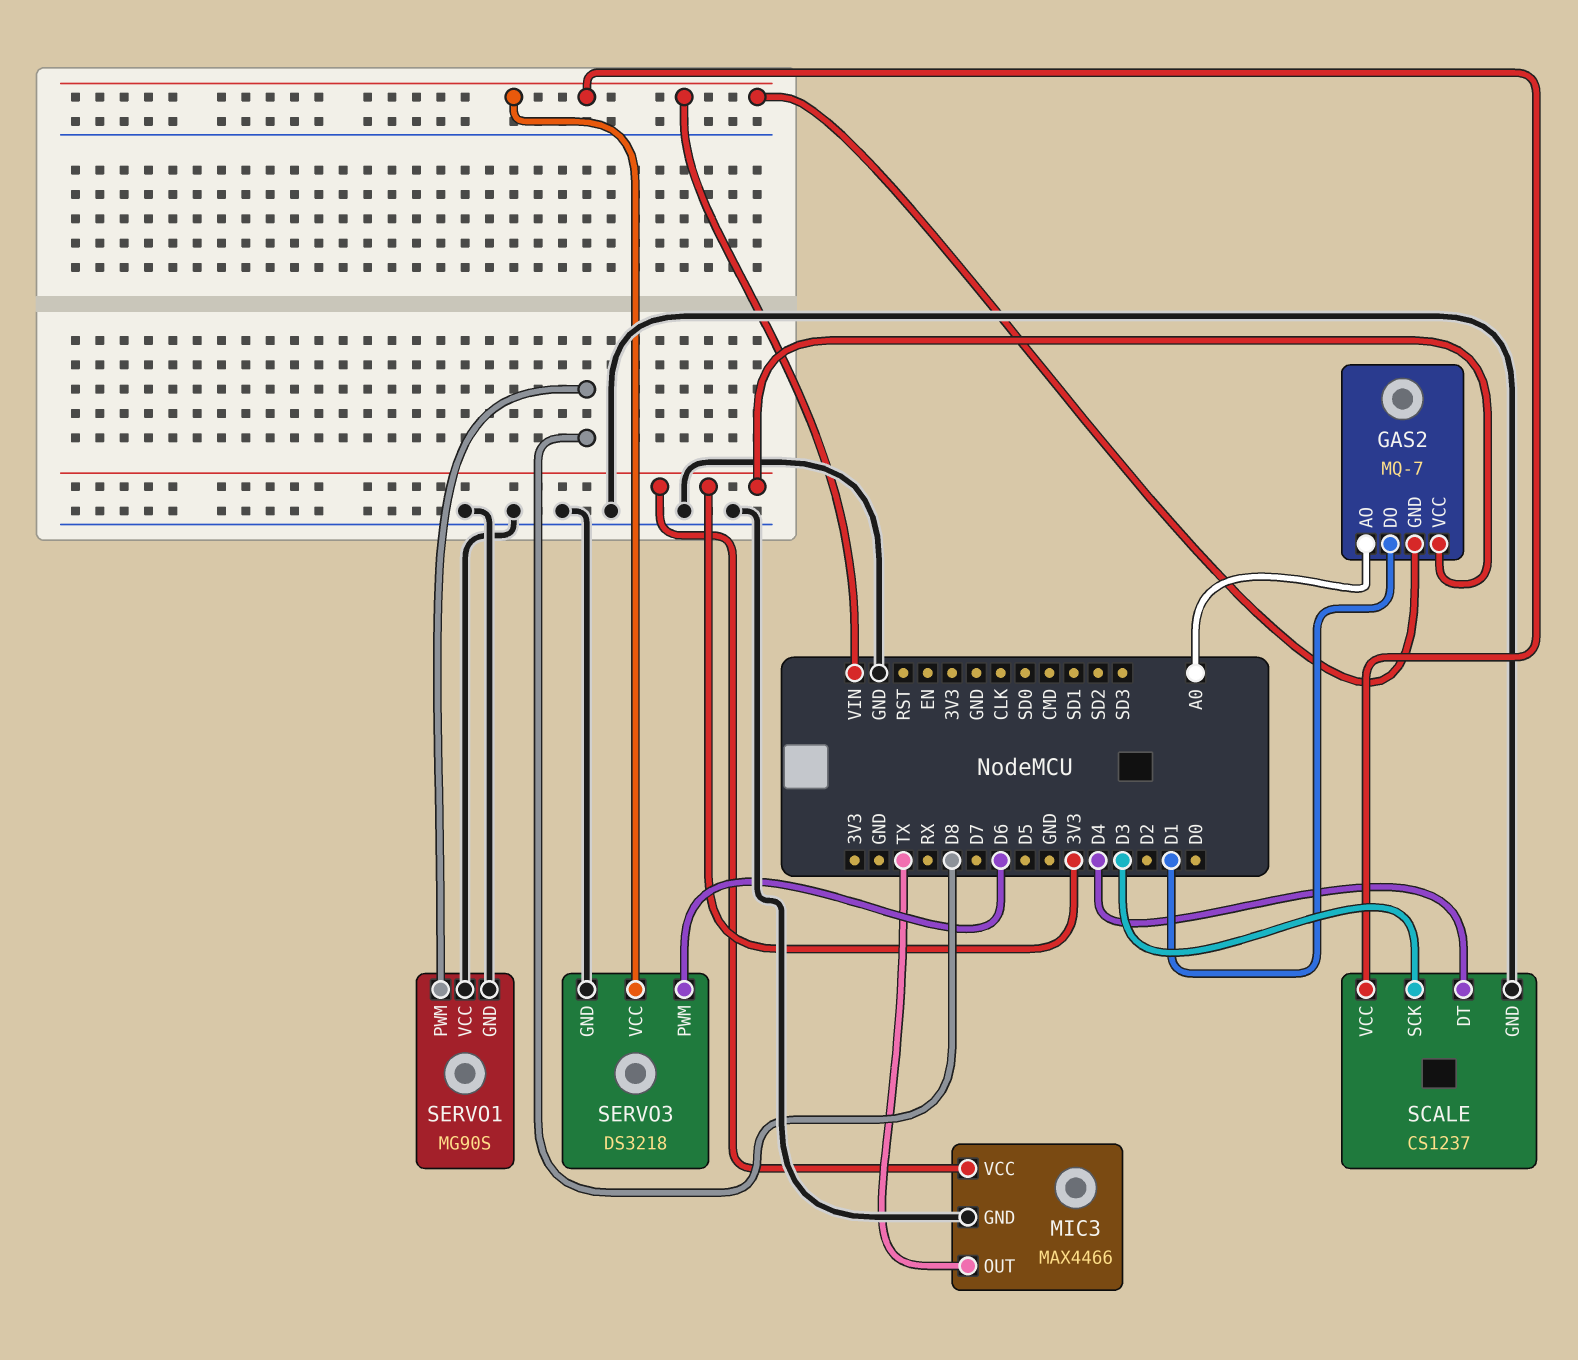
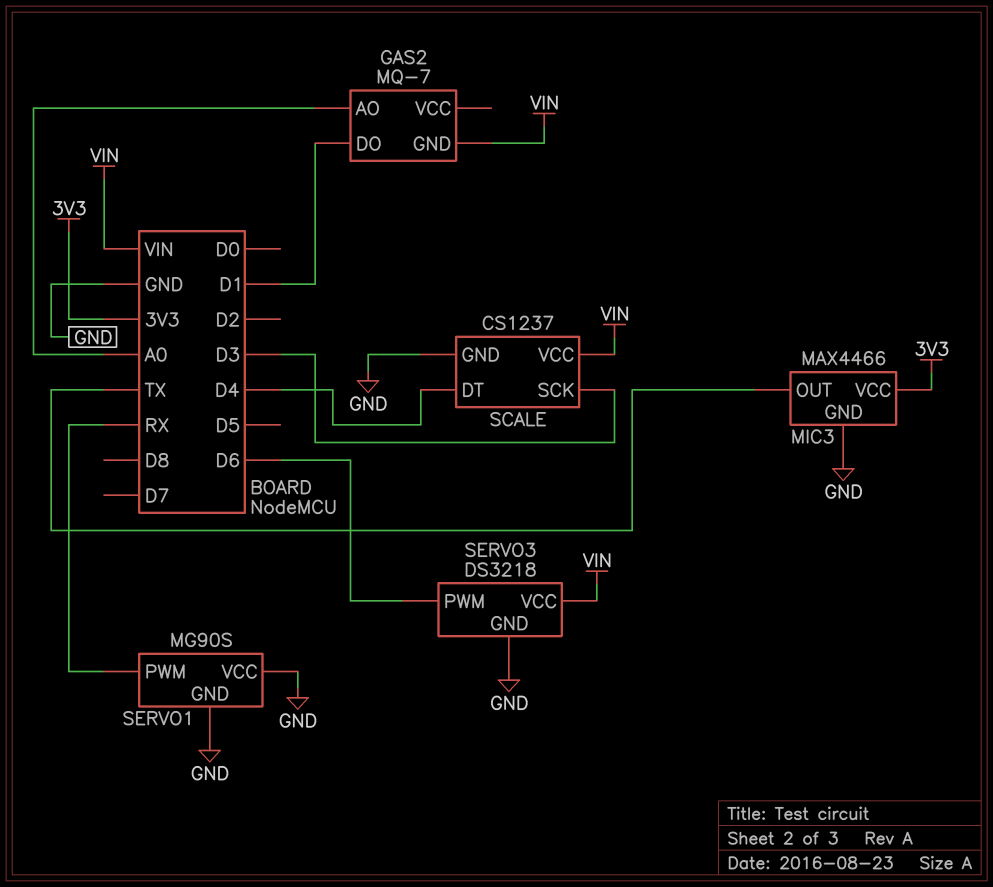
GAS2 pin VCC: 3V3 -> none
SERVO1 pin PWM: D8 -> RX

